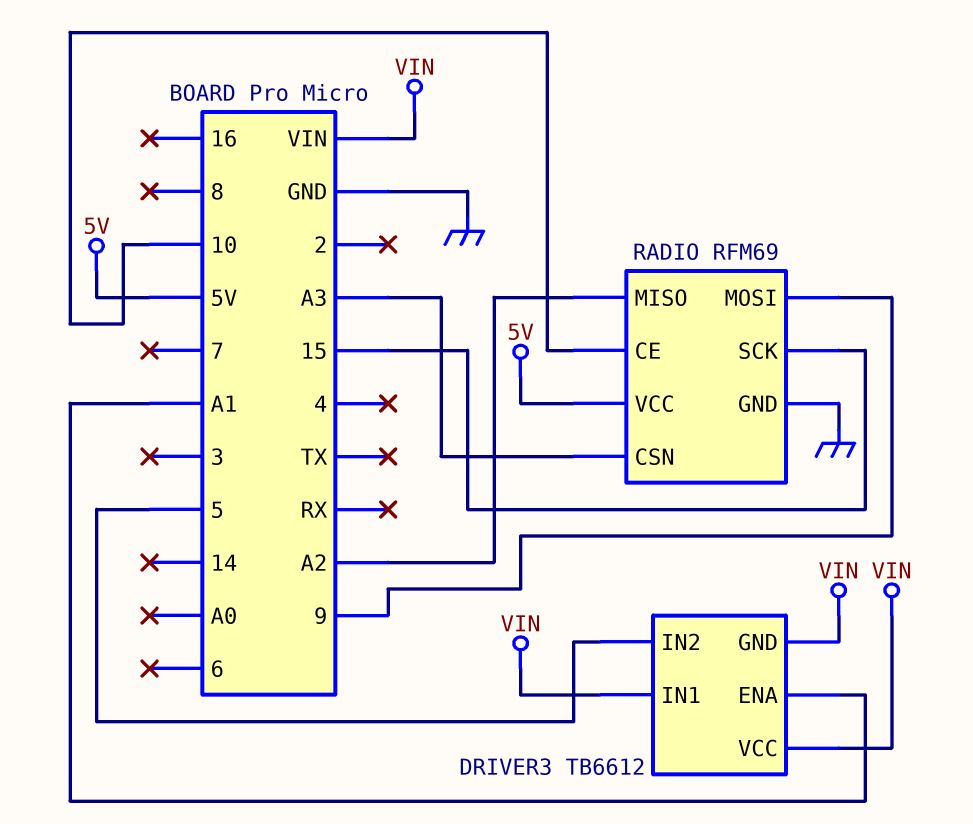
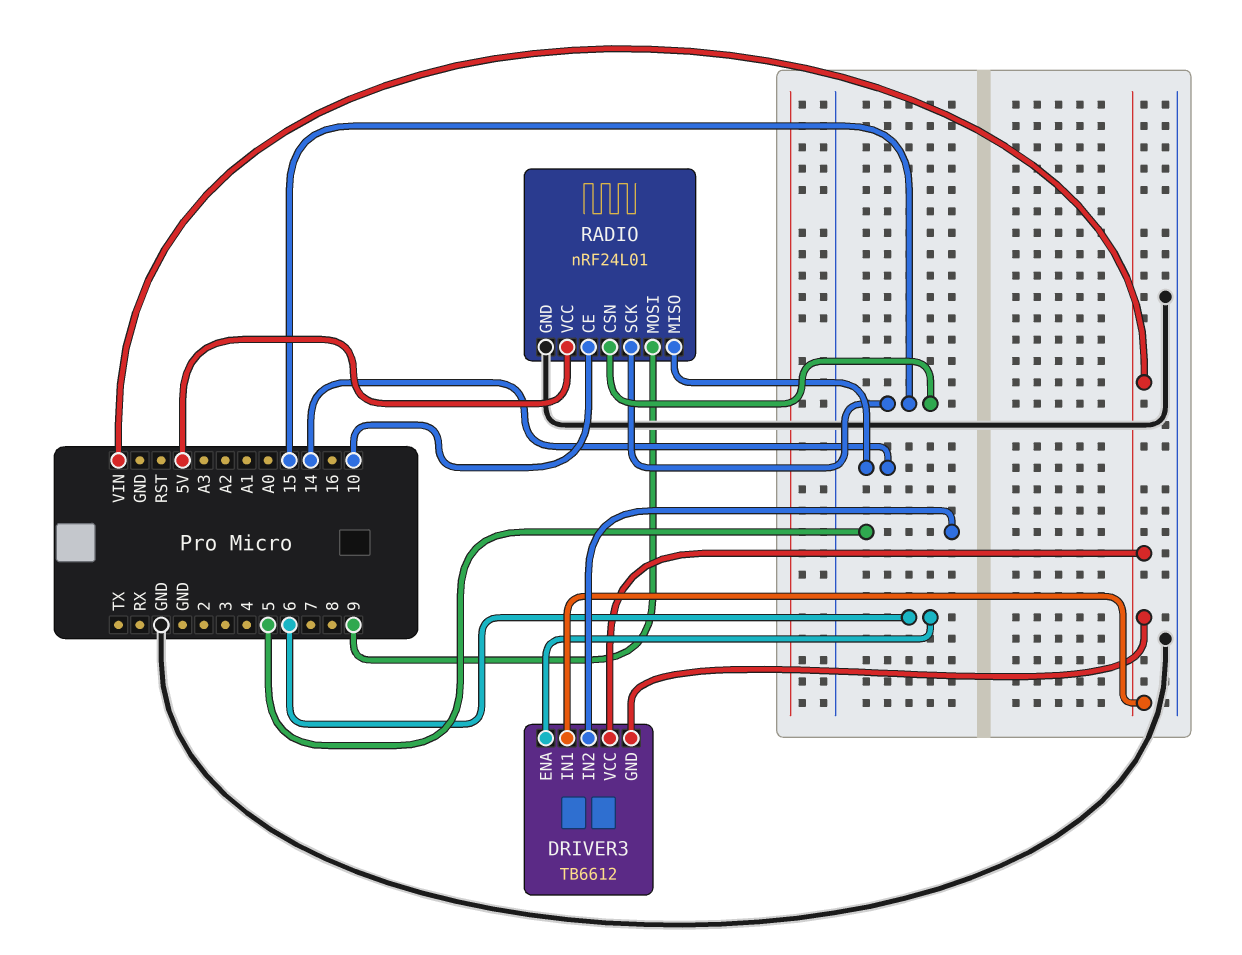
DRIVER3 pin ENA: A1 -> 6
RADIO: RFM69 -> nRF24L01
RADIO pin CSN: A3 -> 15
RADIO pin MISO: A2 -> 14

